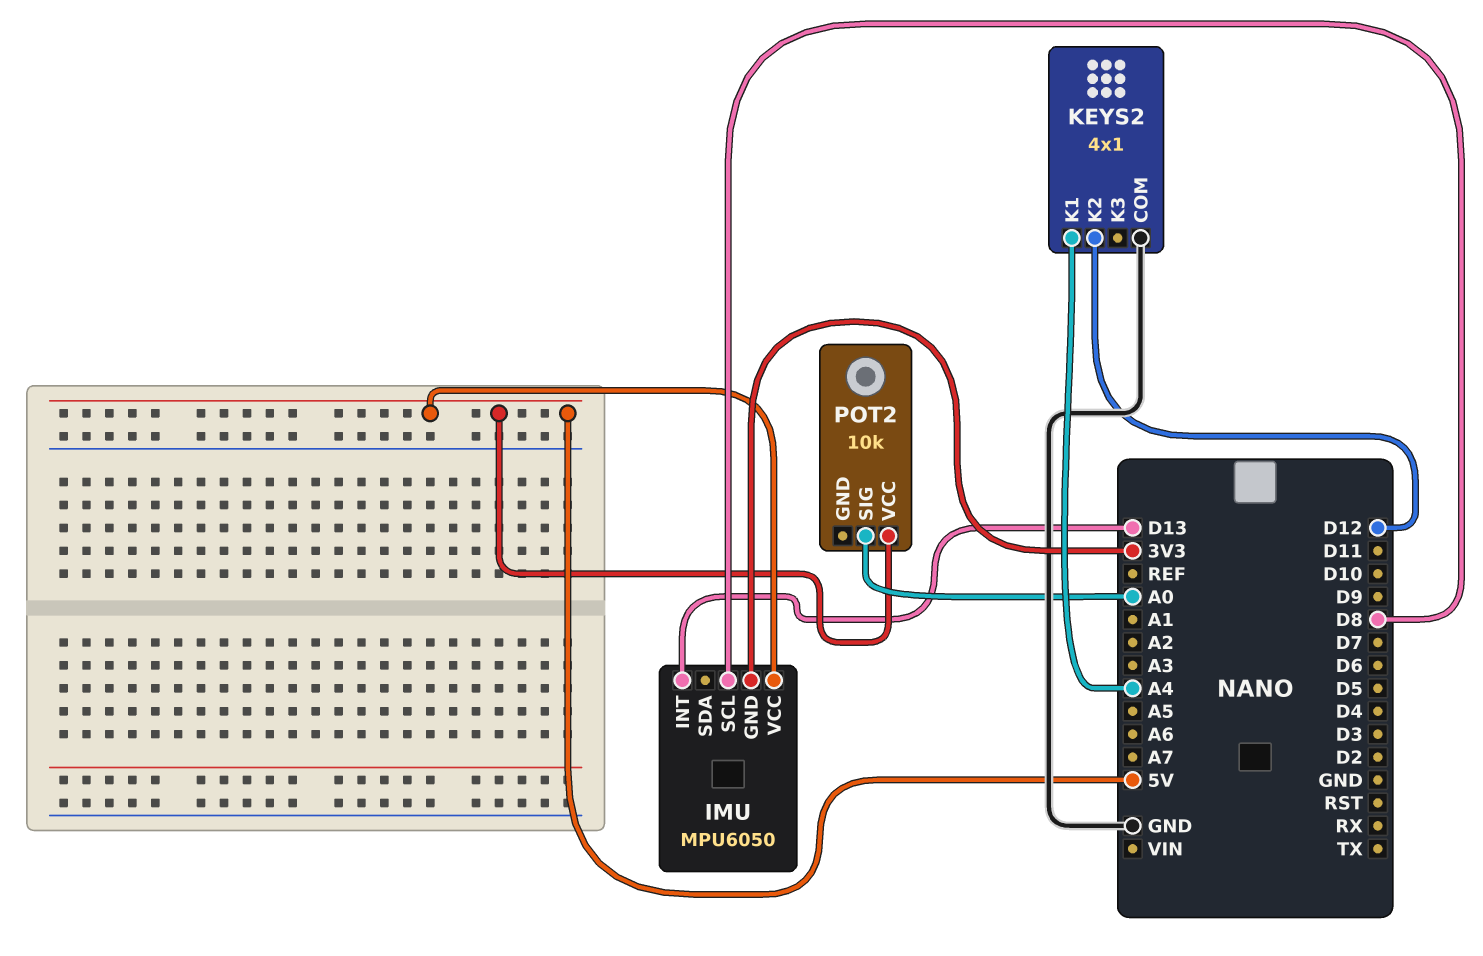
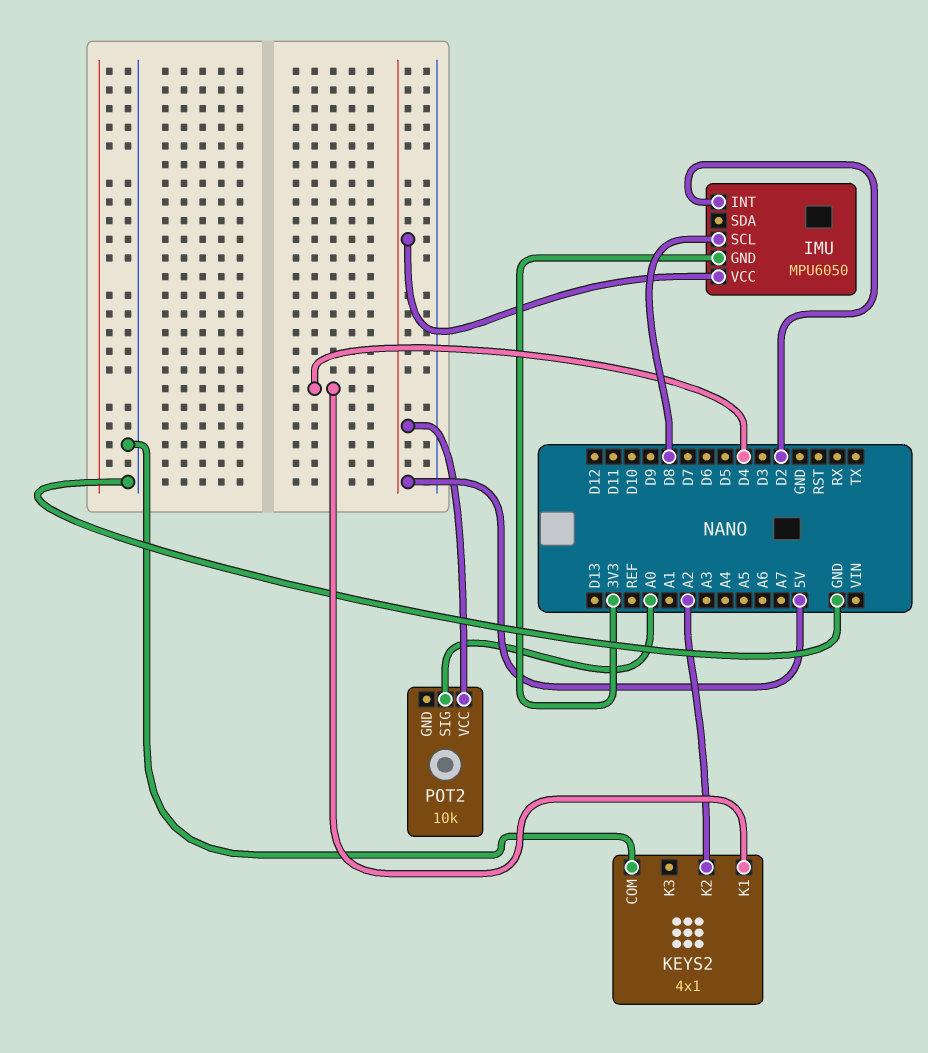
IMU pin INT: D13 -> D2
KEYS2 pin K1: A4 -> D4
KEYS2 pin K2: D12 -> A2

